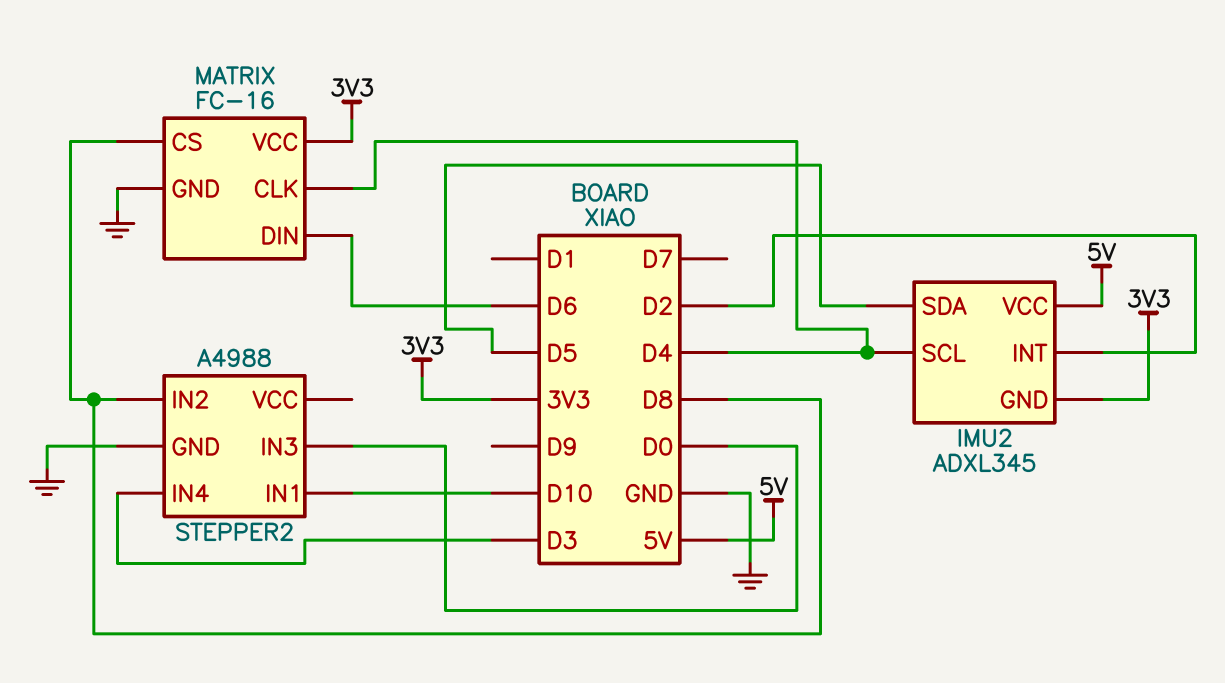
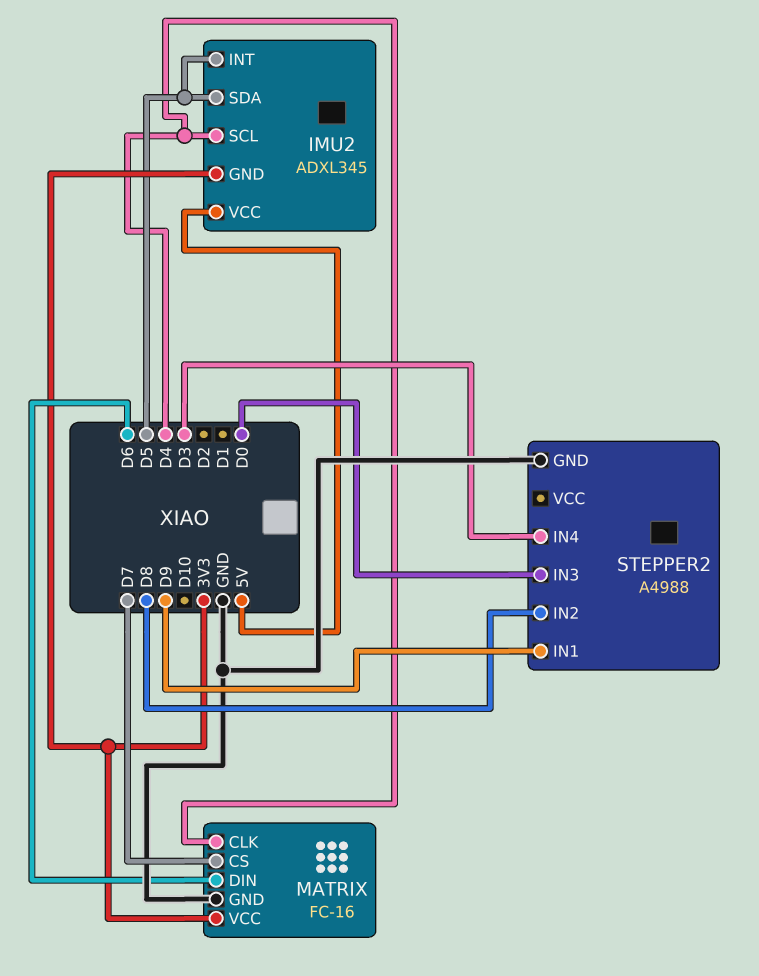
IMU2 pin INT: D2 -> D5
MATRIX pin CS: D8 -> D7
STEPPER2 pin IN1: D10 -> D9

